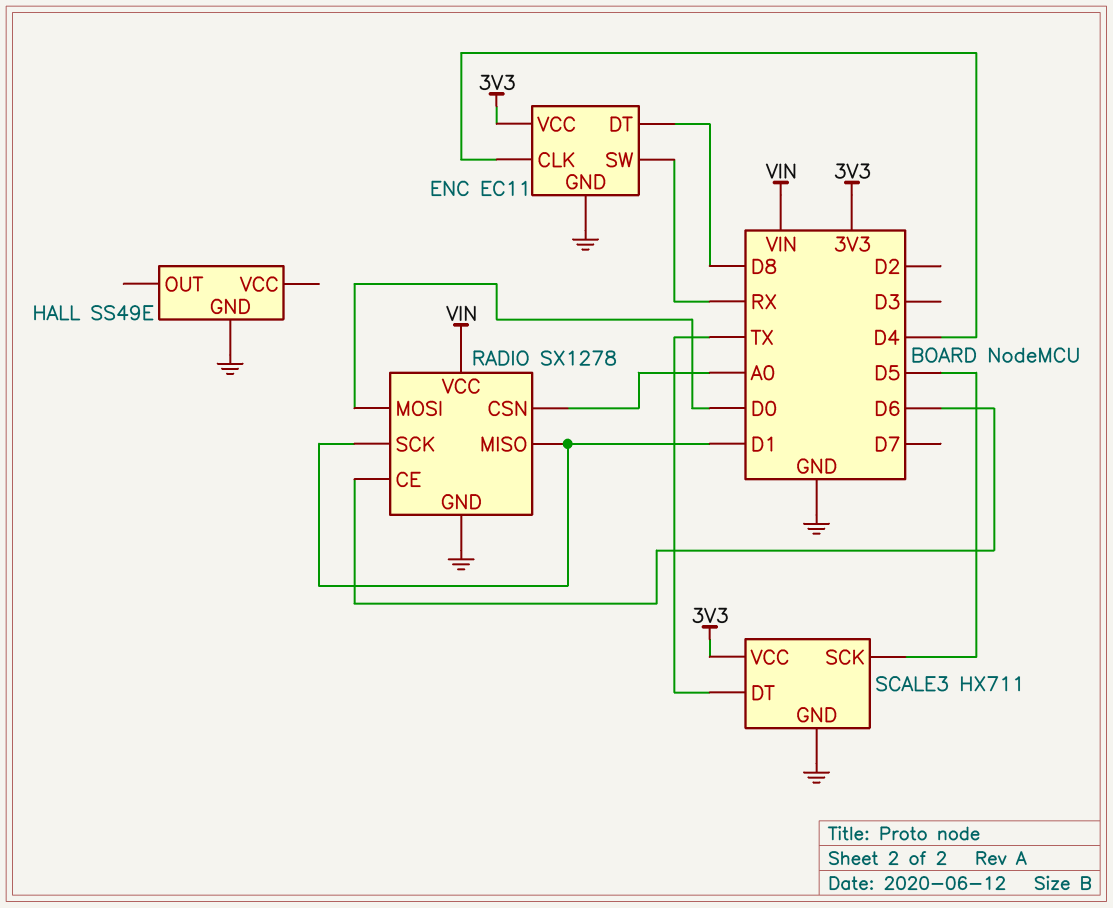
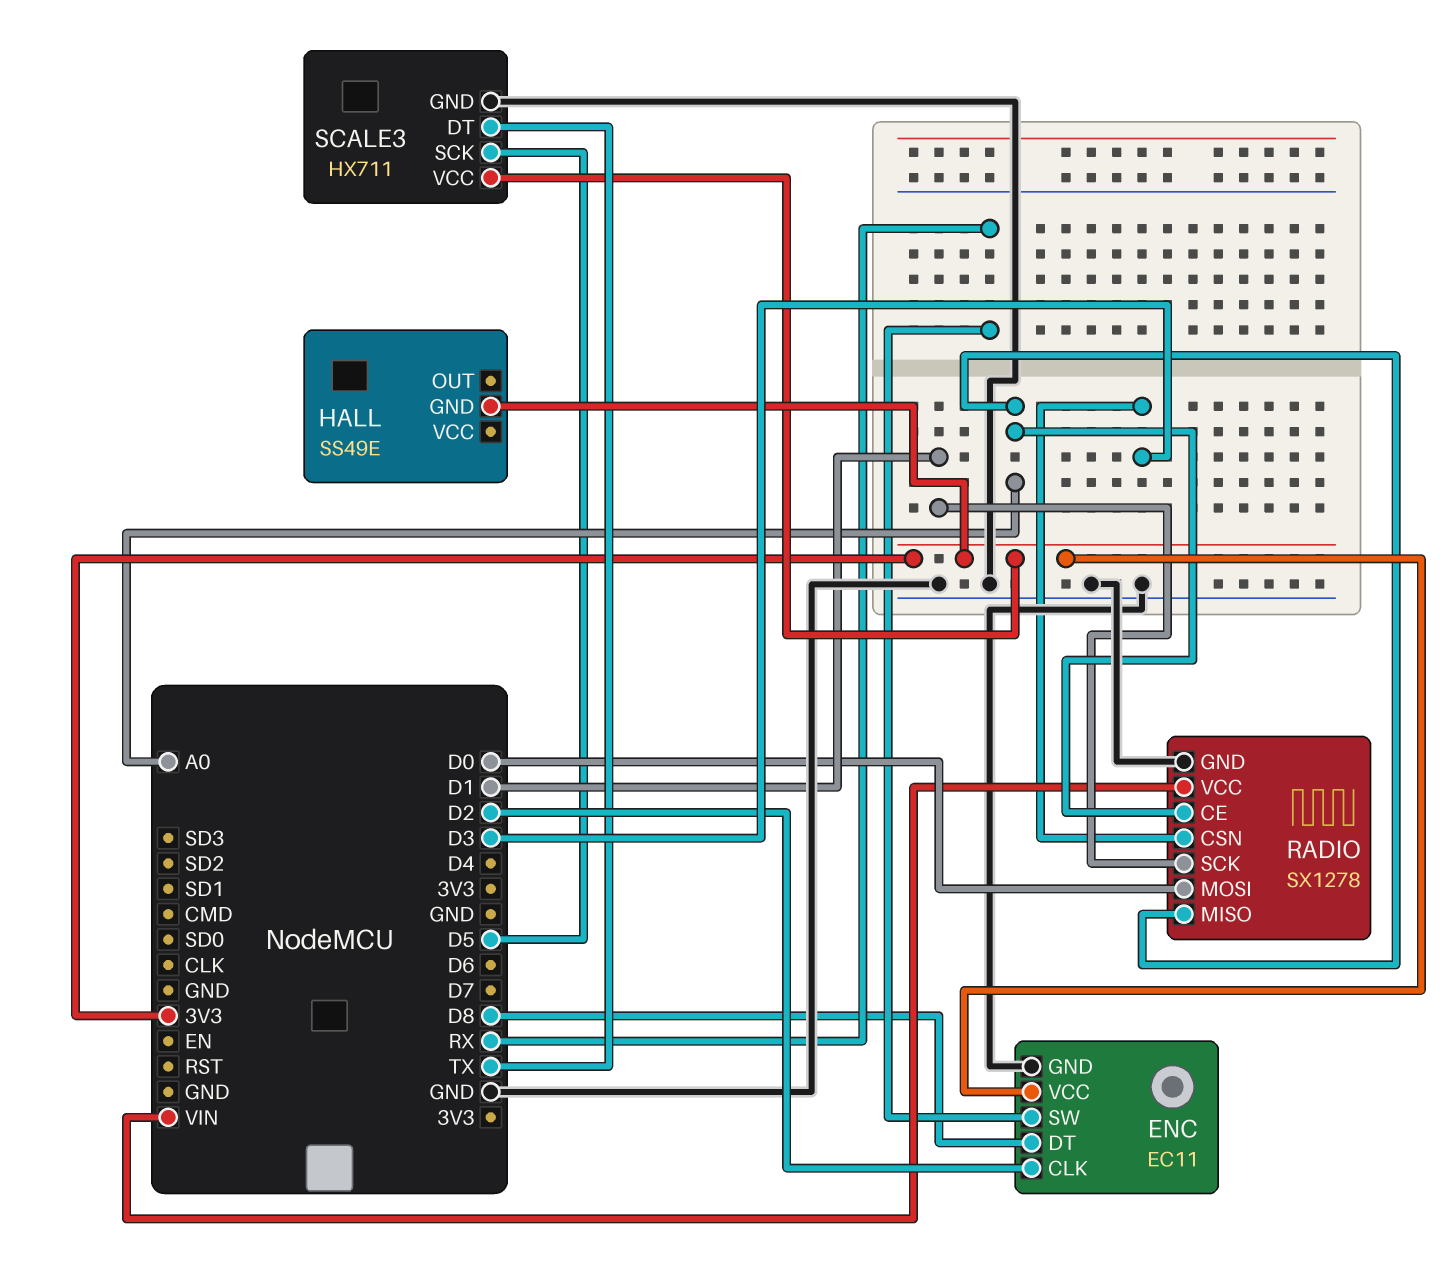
ENC pin CLK: D4 -> D2
HALL pin GND: GND -> 3V3
RADIO pin CE: D6 -> A0
RADIO pin CSN: A0 -> D3
RADIO pin MISO: D1 -> A0

